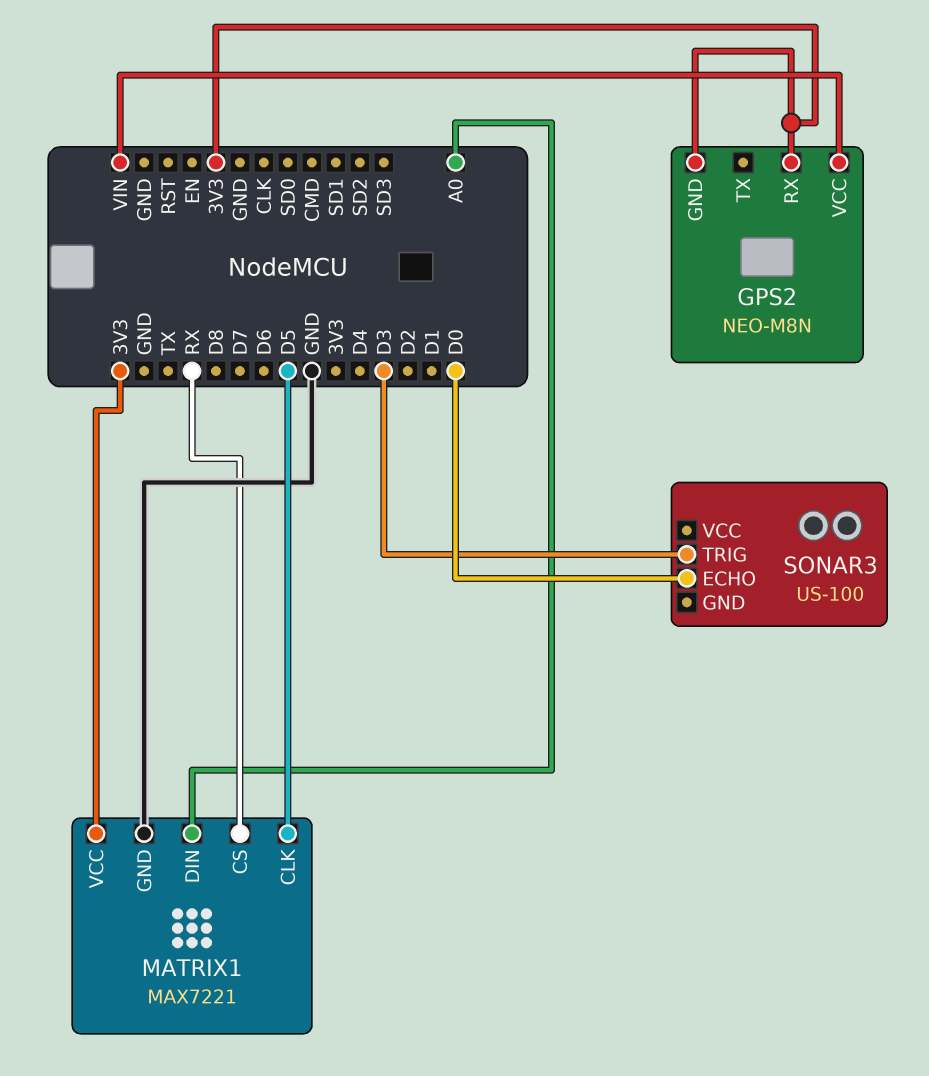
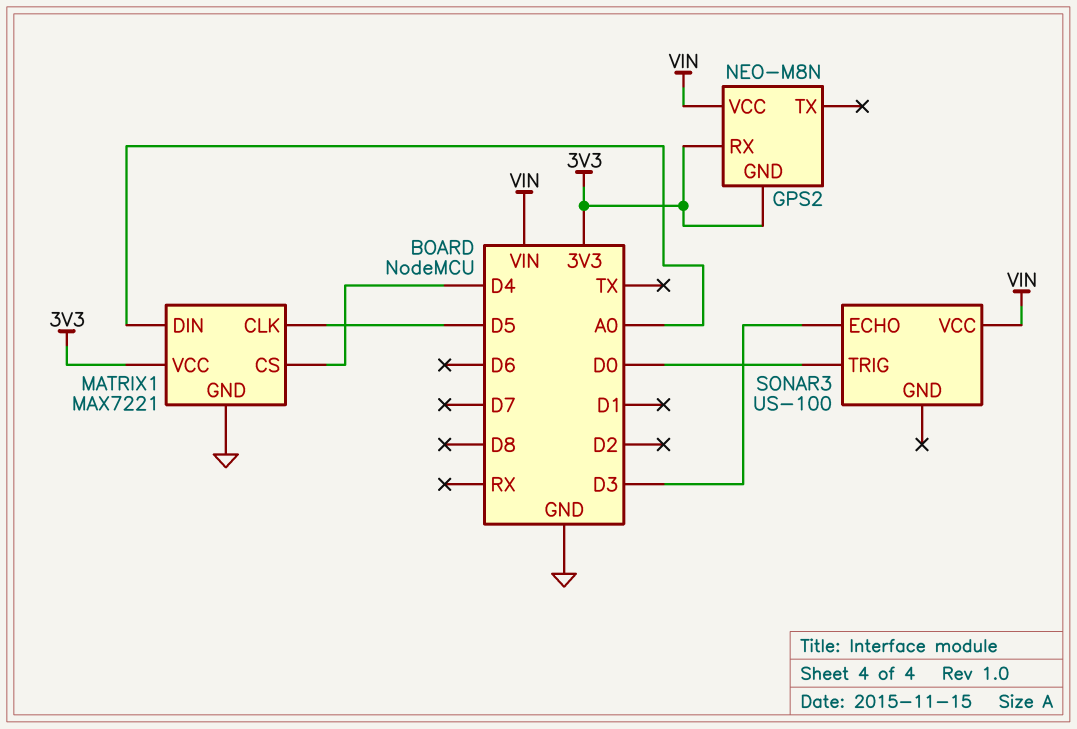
MATRIX1 pin CS: RX -> D4
SONAR3 pin ECHO: D0 -> D3
SONAR3 pin TRIG: D3 -> D0
SONAR3 pin VCC: none -> VIN

